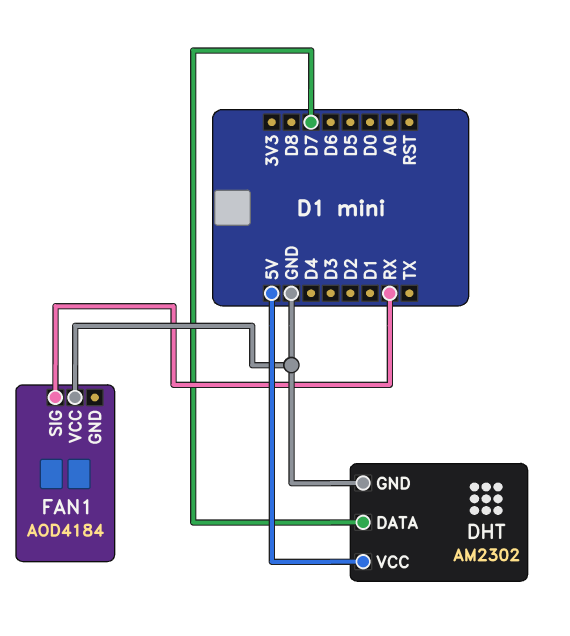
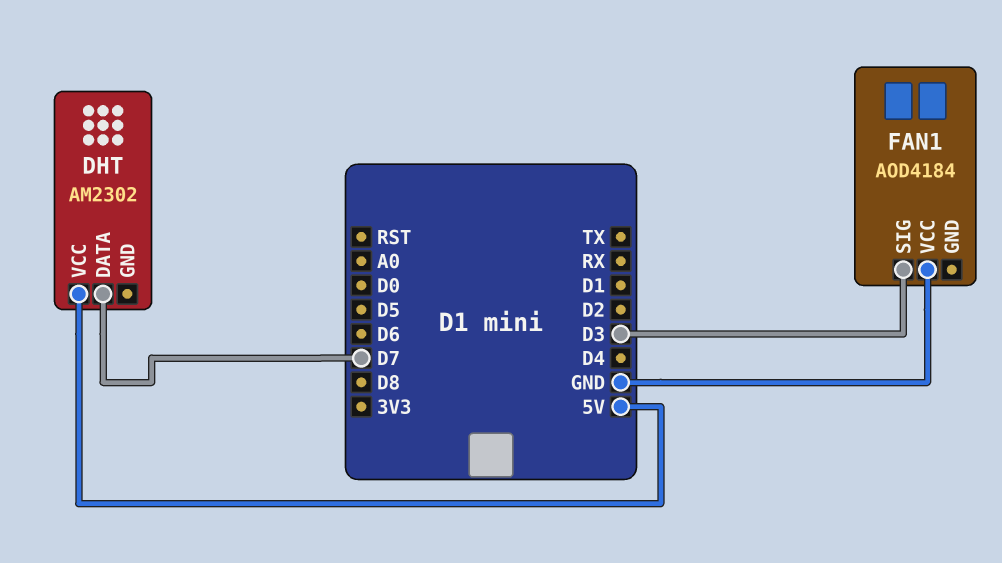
DHT pin GND: GND -> none
FAN1 pin SIG: RX -> D3

